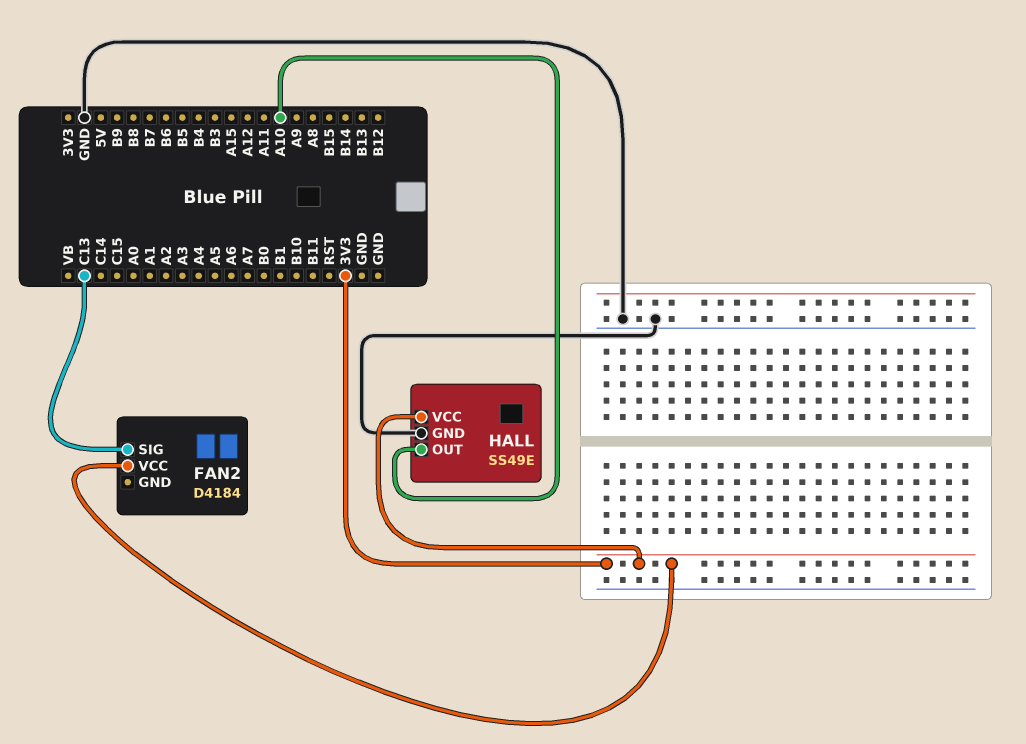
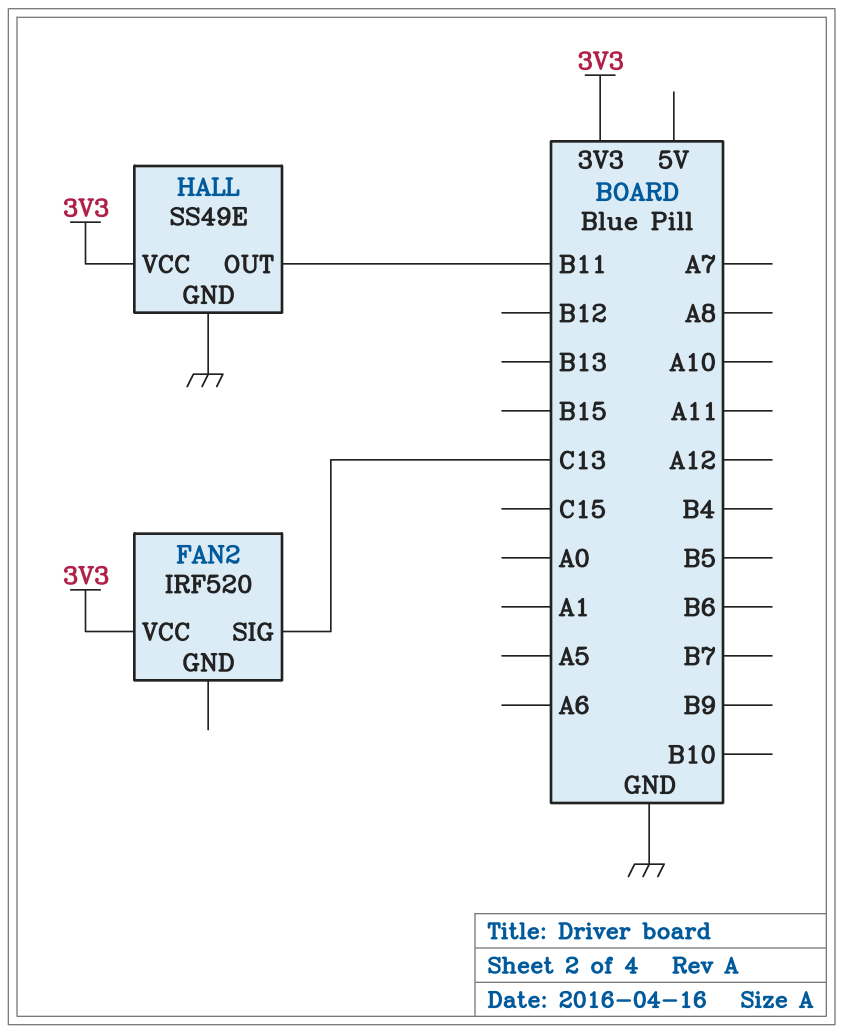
FAN2: D4184 -> IRF520
HALL pin OUT: A10 -> B11

